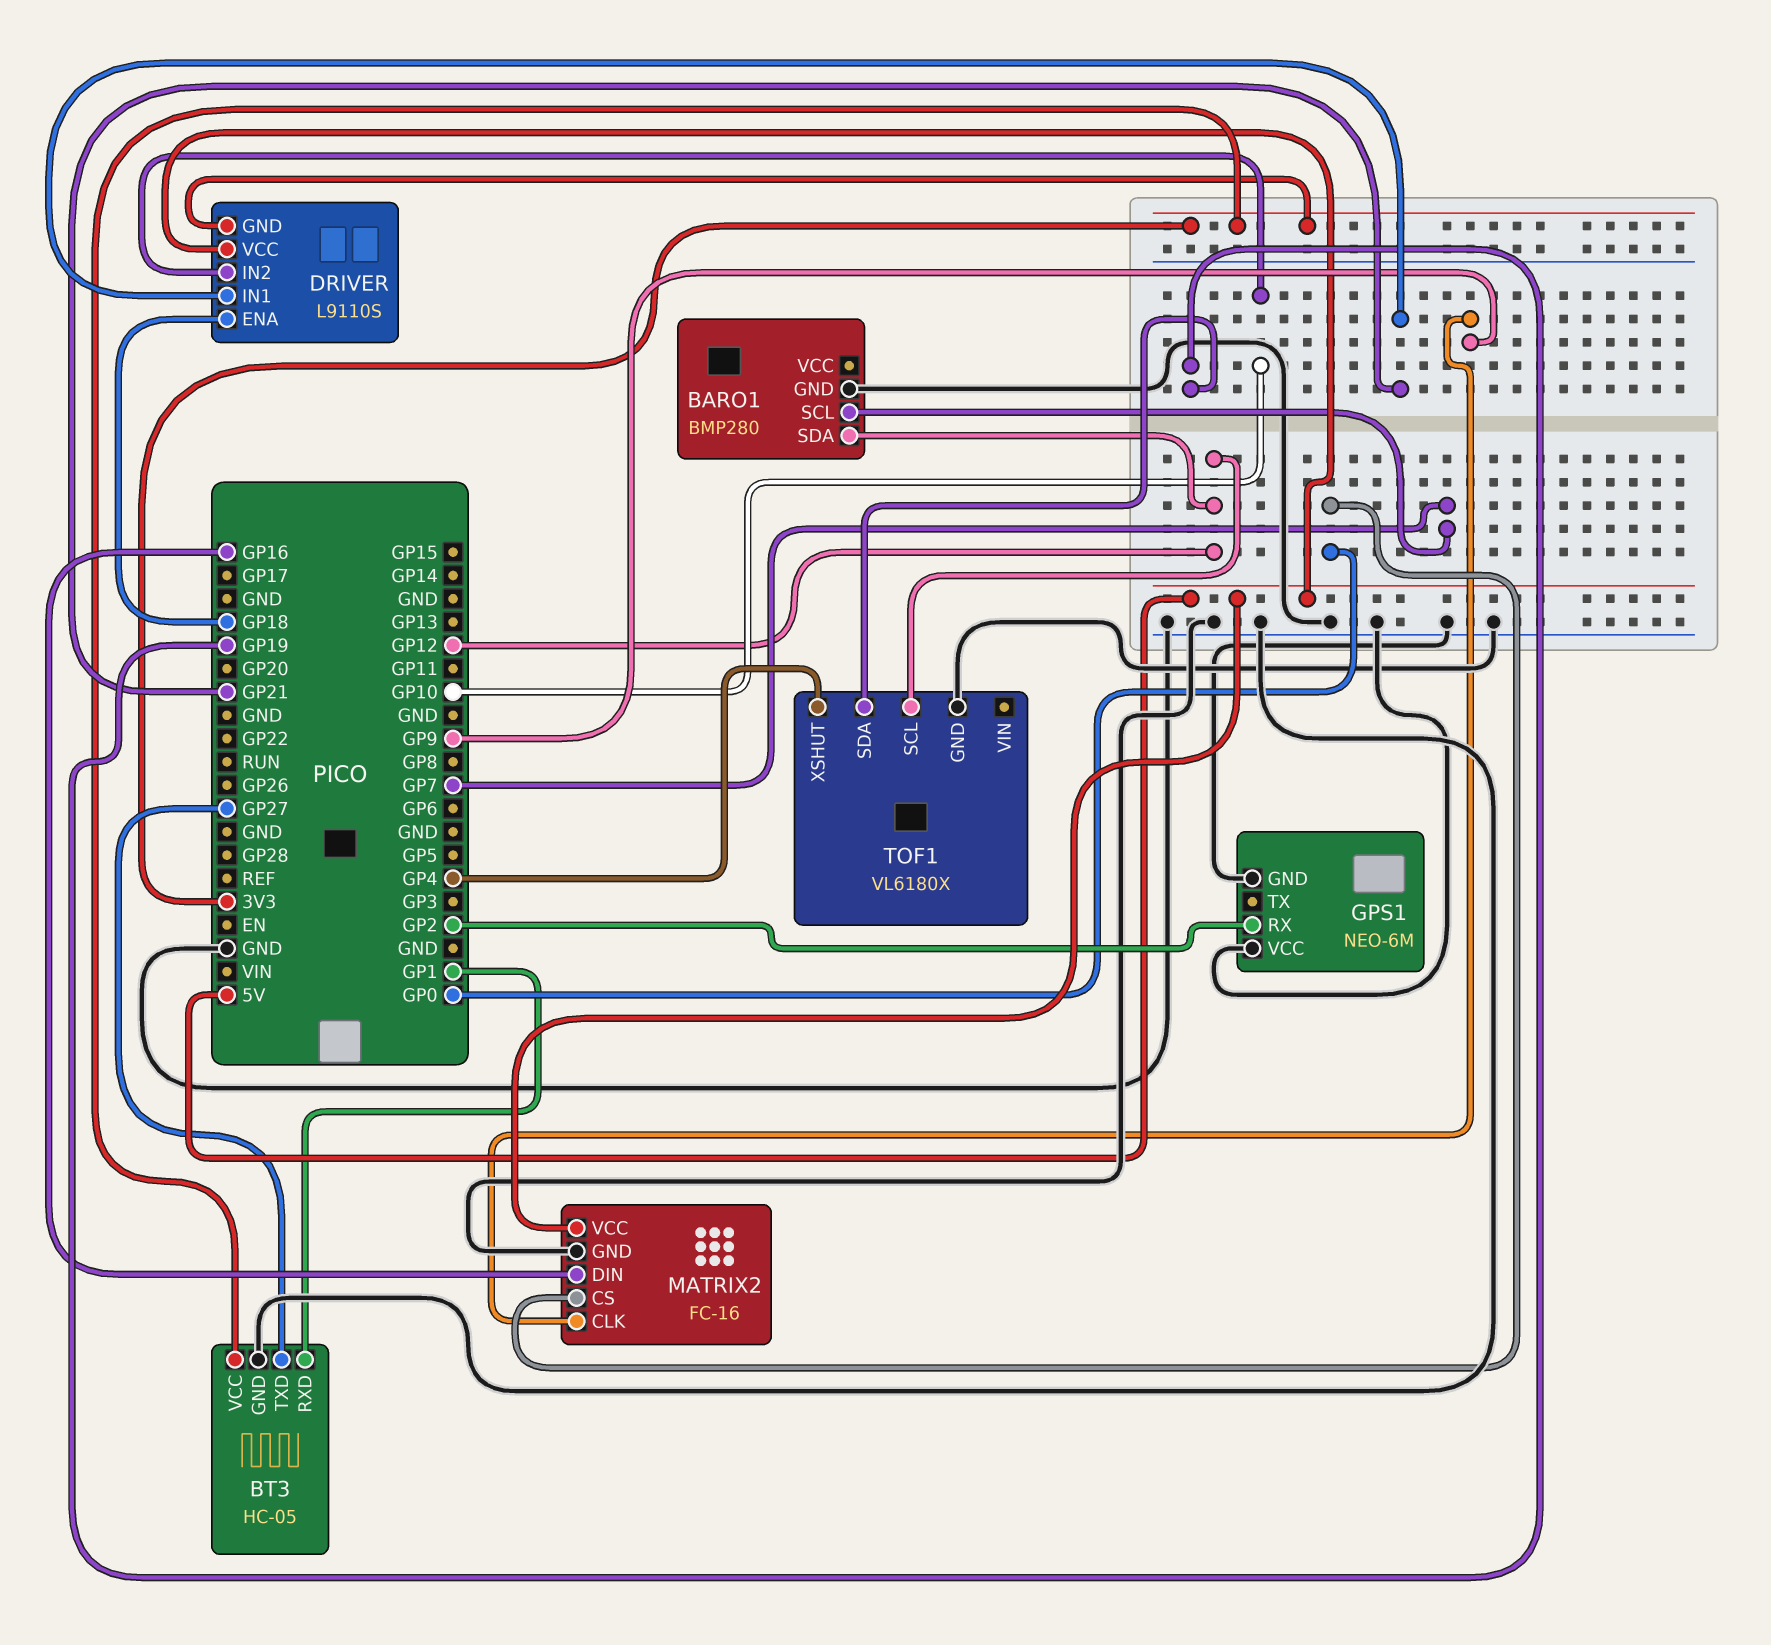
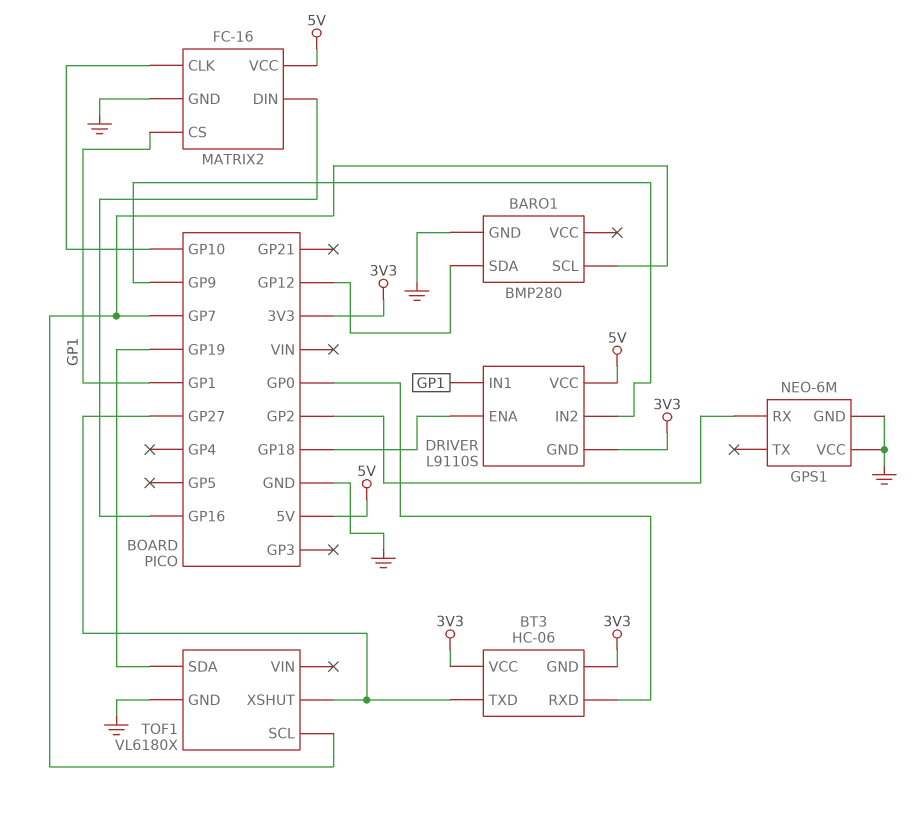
BT3: HC-05 -> HC-06
BT3 pin GND: GND -> 3V3
BT3 pin RXD: GP1 -> GP0
DRIVER pin IN1: GP21 -> GP1
DRIVER pin IN2: GP10 -> GP9
MATRIX2 pin CLK: GP9 -> GP10
MATRIX2 pin CS: GP0 -> GP1
TOF1 pin SCL: GP12 -> GP7
TOF1 pin XSHUT: GP4 -> GP27

